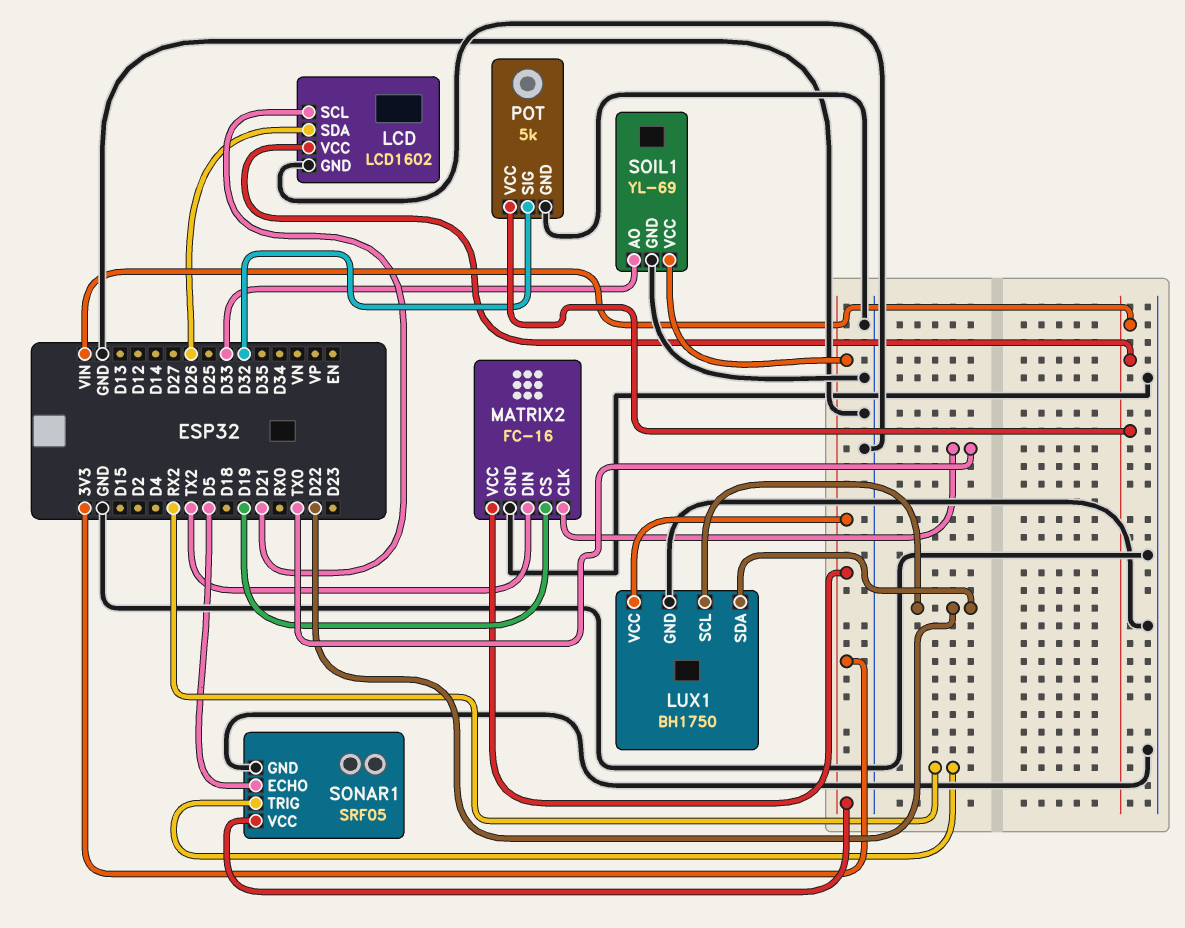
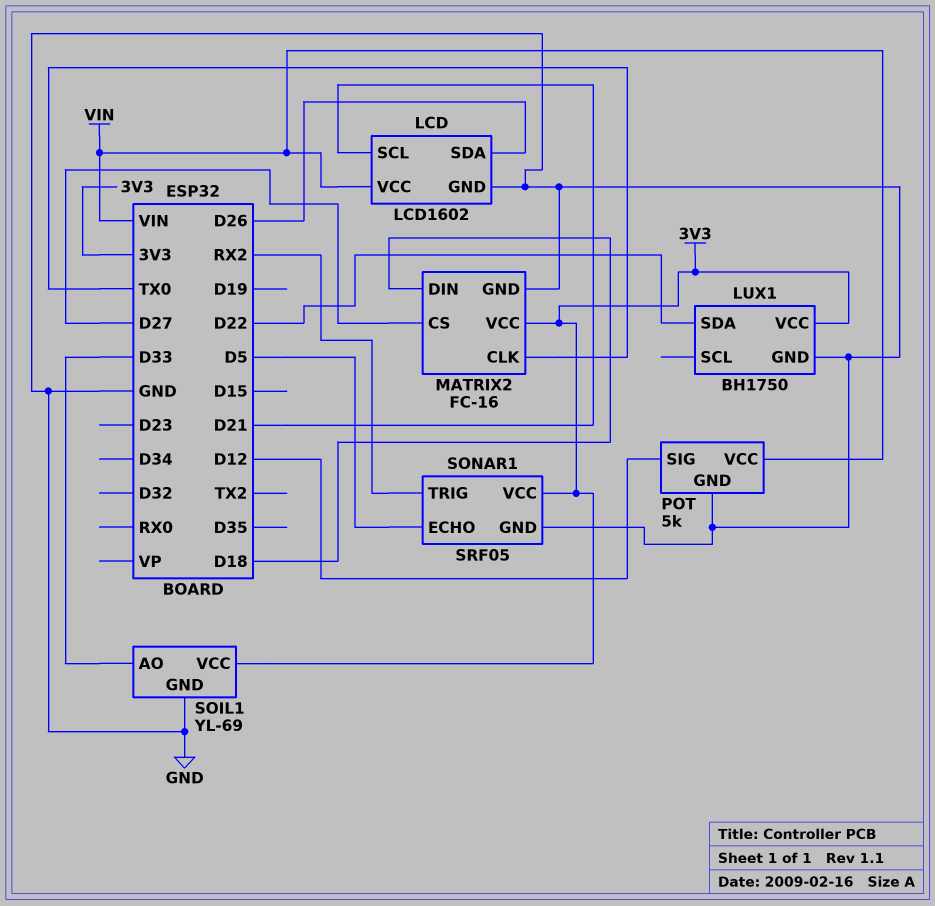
LUX1 pin SCL: D22 -> none
MATRIX2 pin CS: D19 -> D27
MATRIX2 pin DIN: TX2 -> D18
POT pin SIG: D32 -> D12

